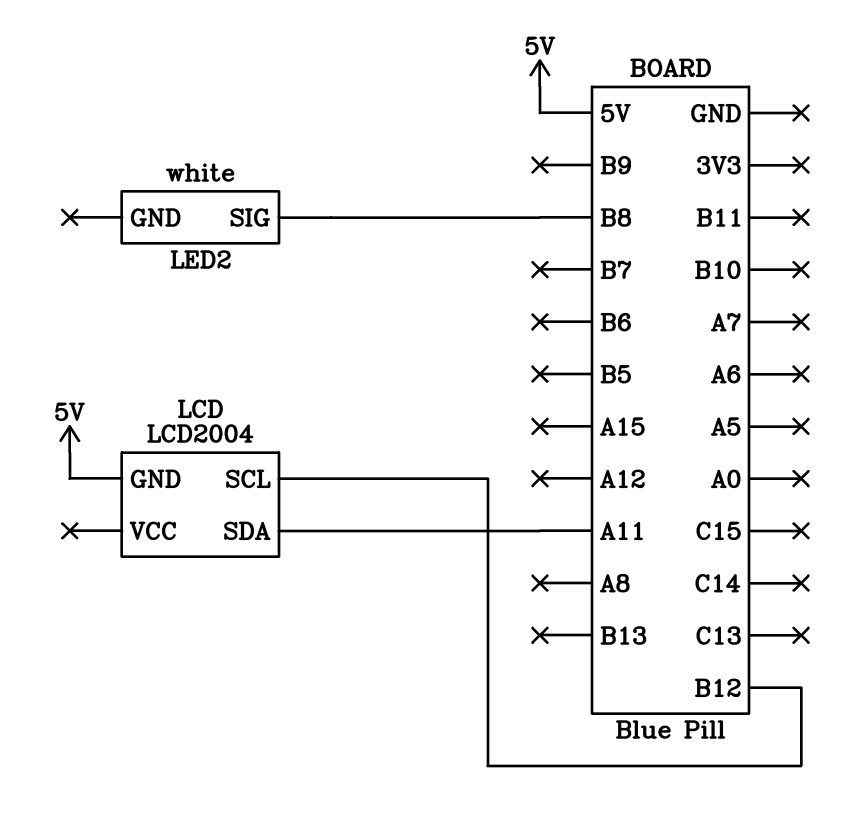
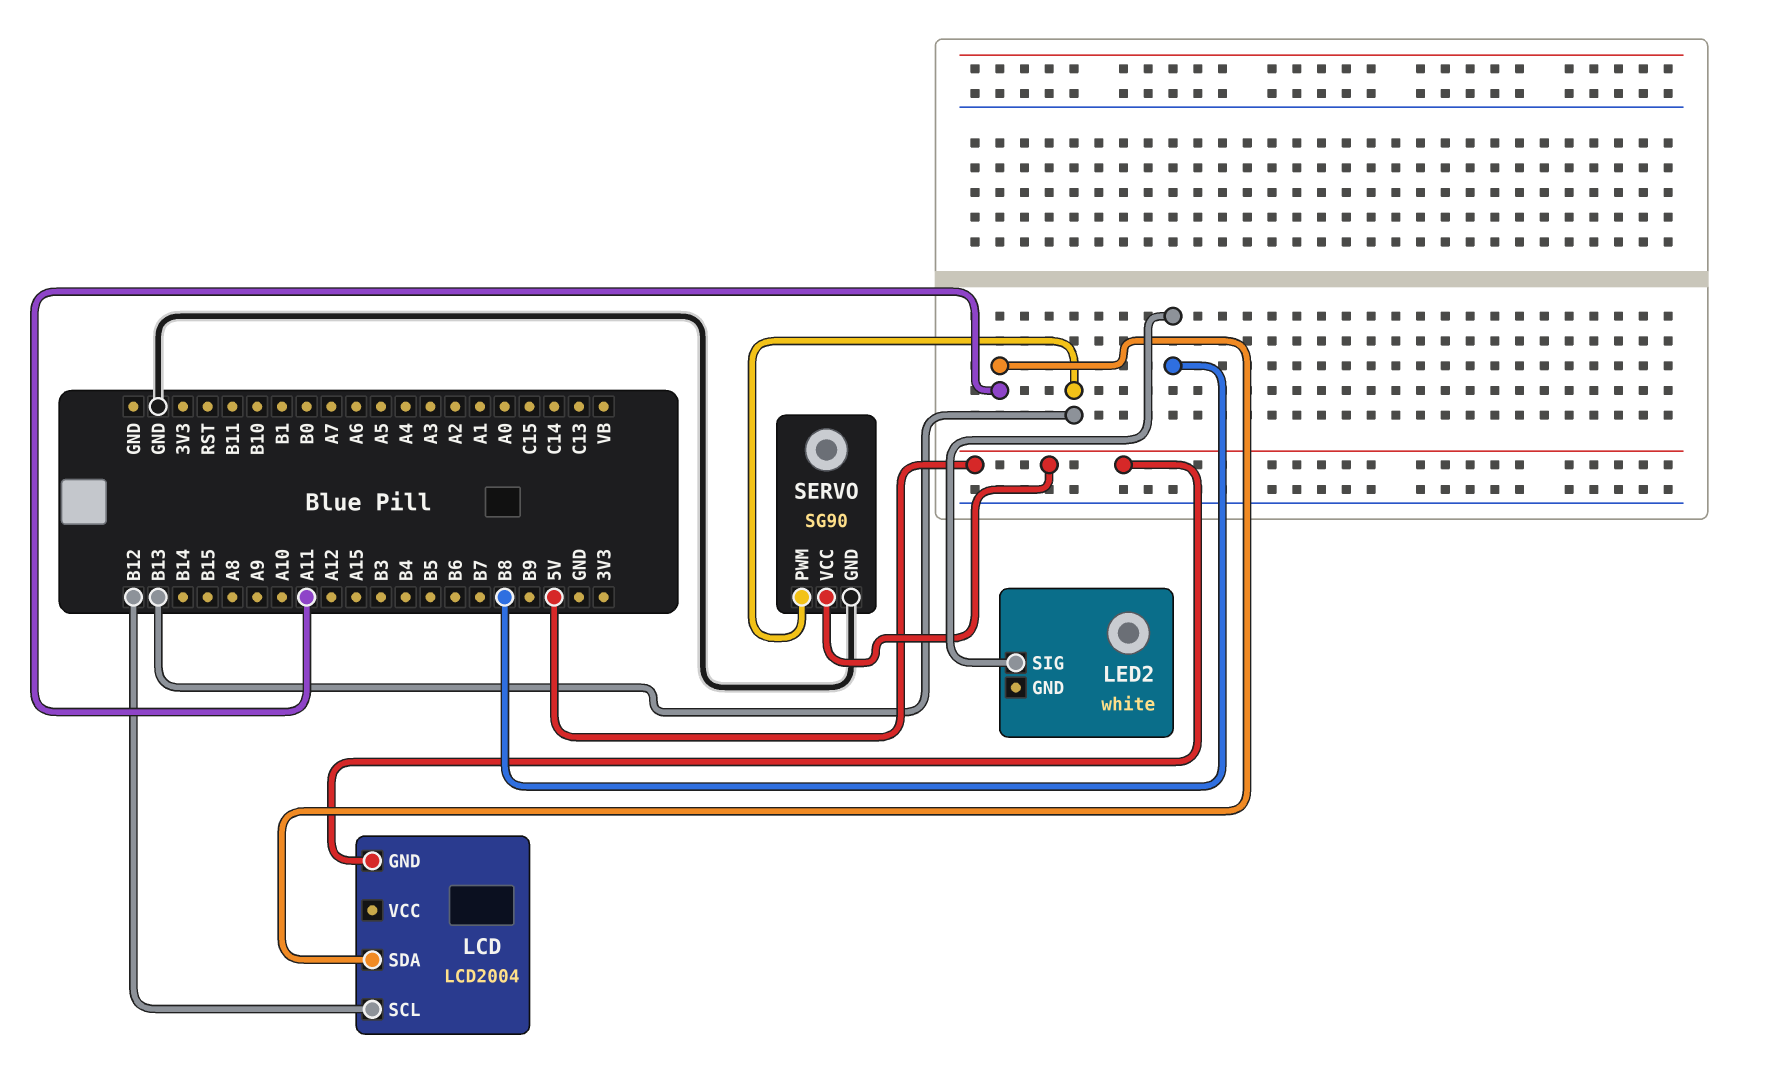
SERVO: none -> SG90
SERVO pin GND: none -> GND
SERVO pin PWM: none -> B13
SERVO pin VCC: none -> 5V

